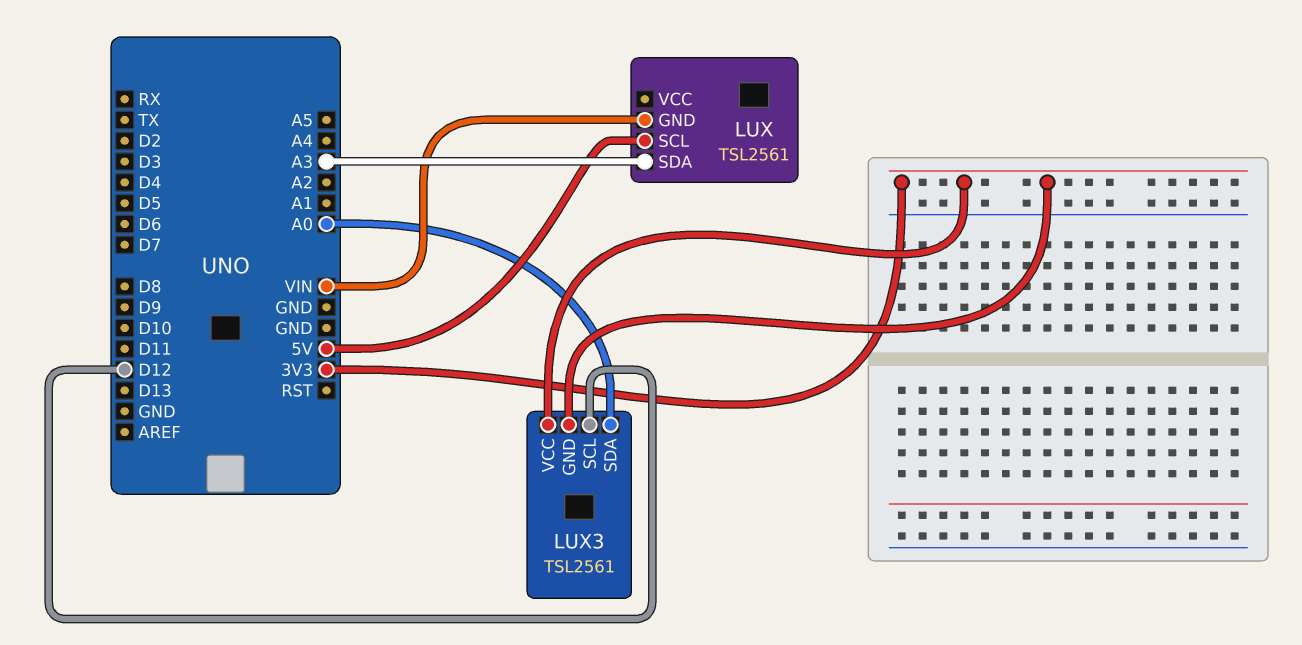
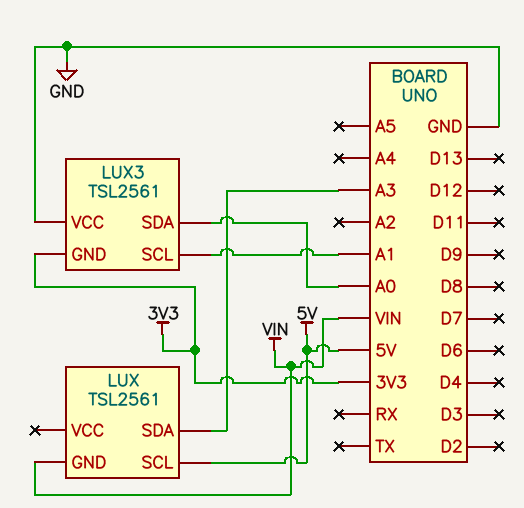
LUX3 pin SCL: D12 -> A1
LUX3 pin VCC: 3V3 -> GND

